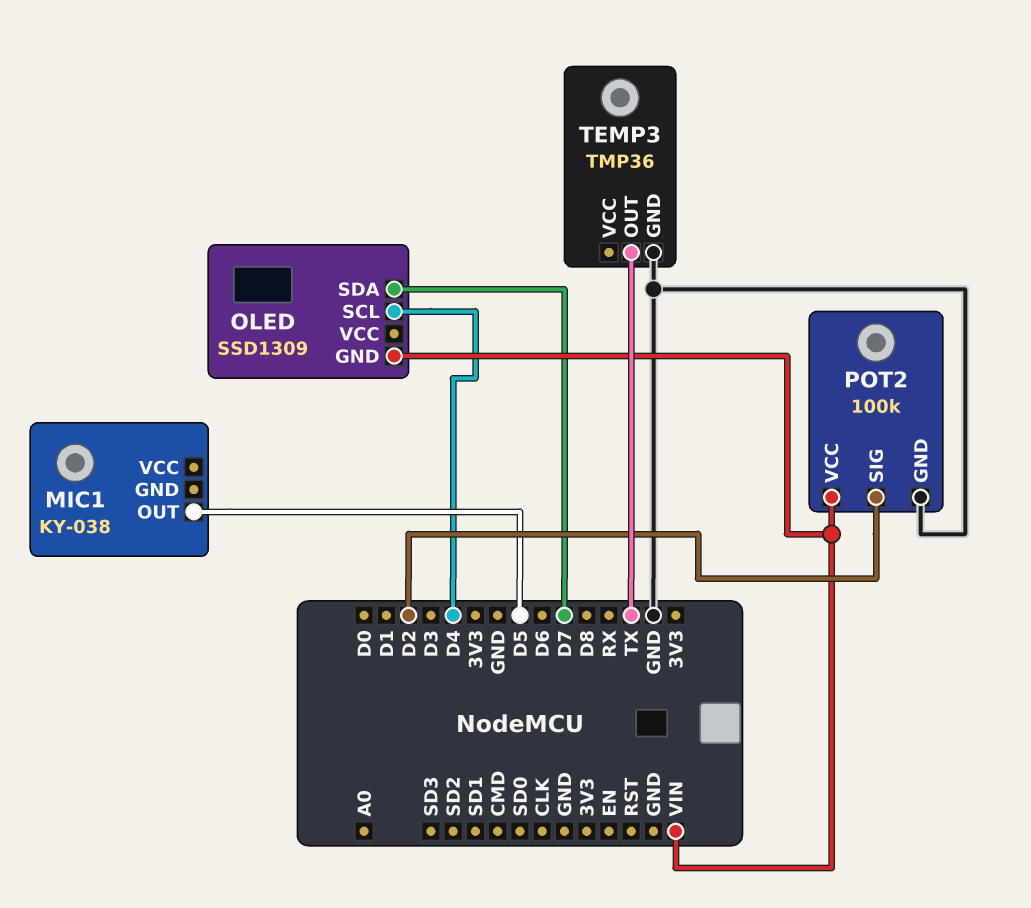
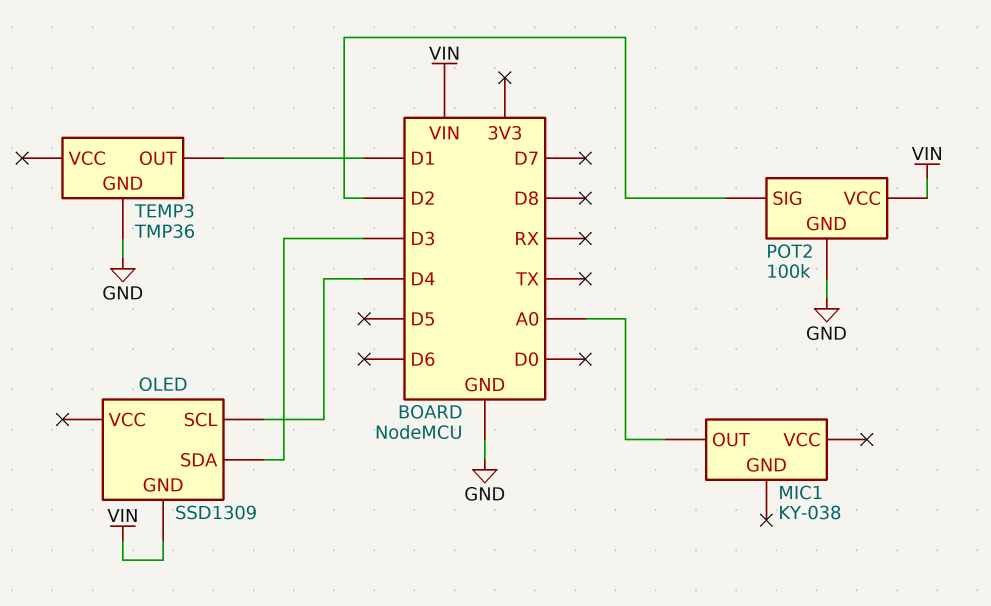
MIC1 pin OUT: D5 -> A0
OLED pin SDA: D7 -> D3
TEMP3 pin OUT: TX -> D1

